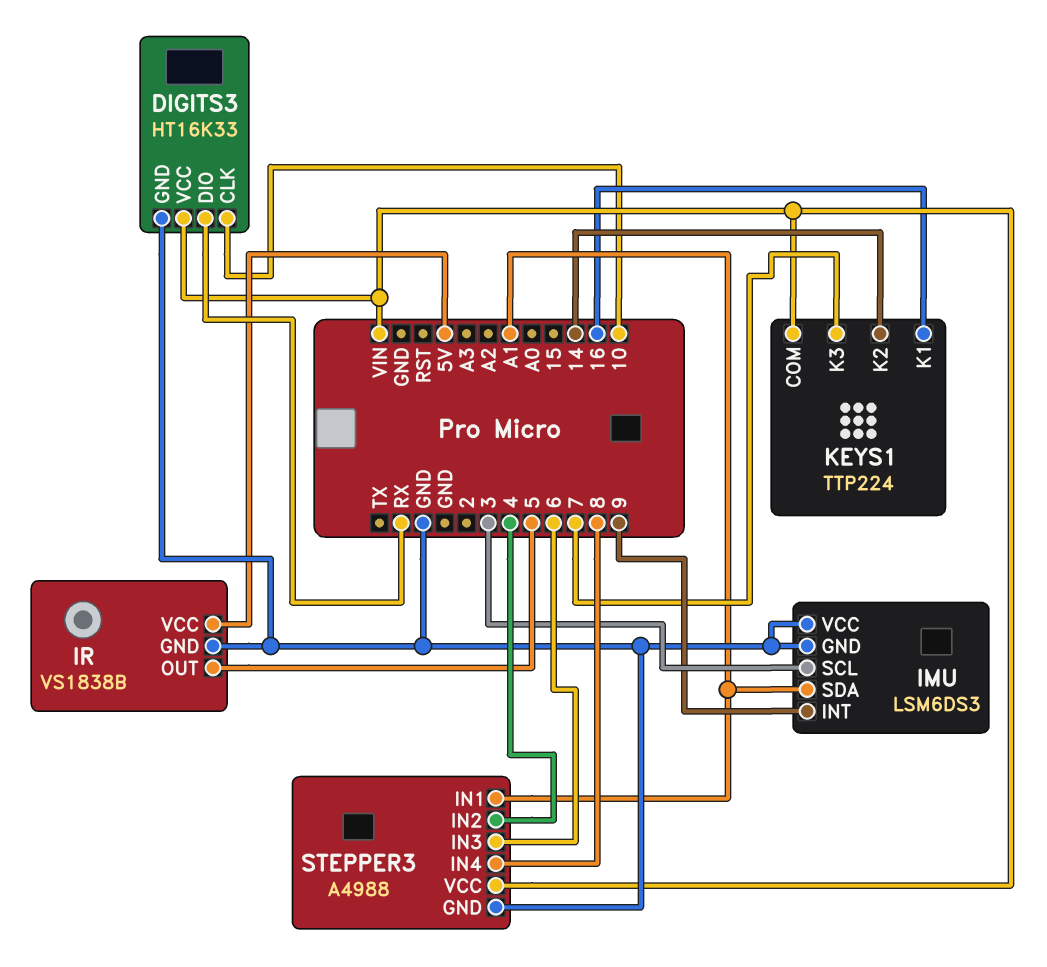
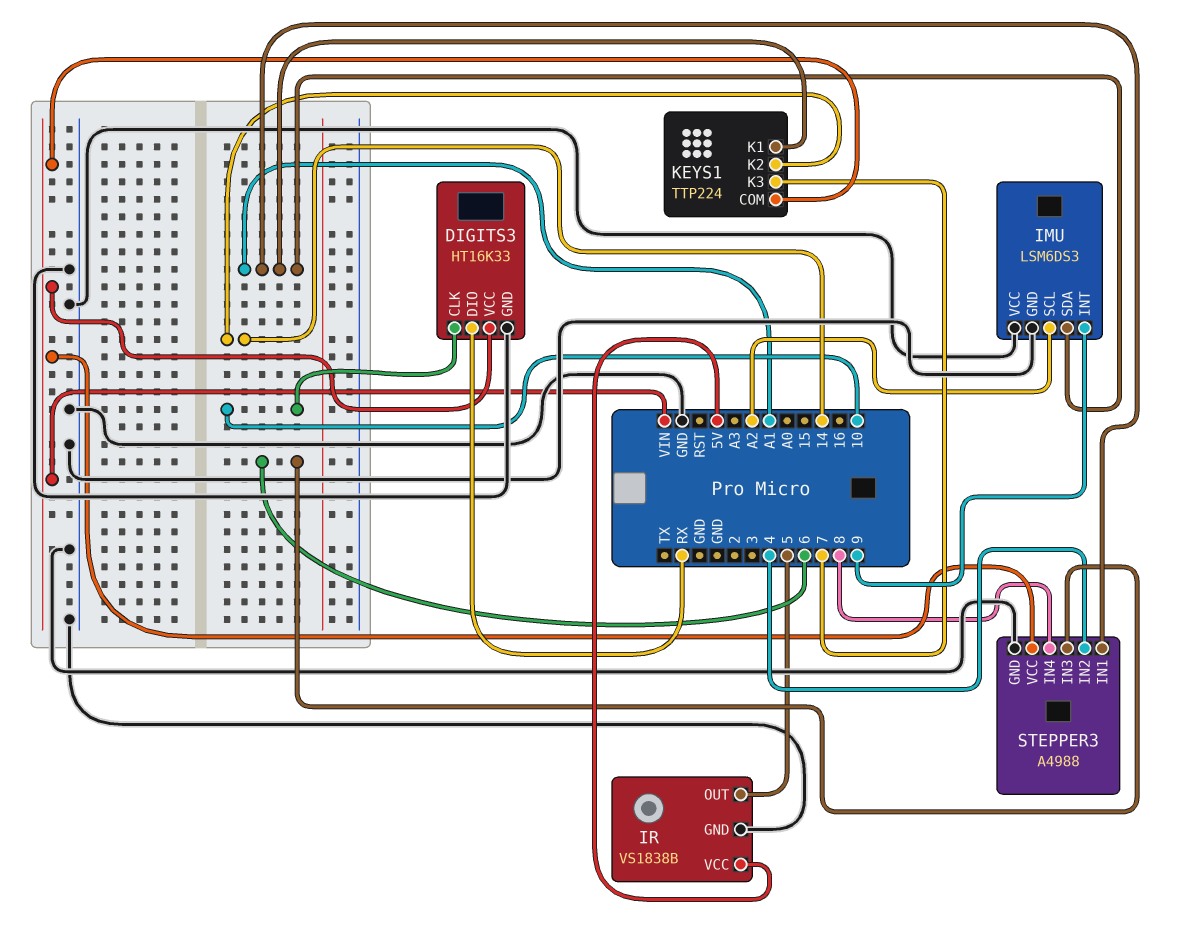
IMU pin SCL: 3 -> A2
KEYS1 pin K1: 16 -> A1

